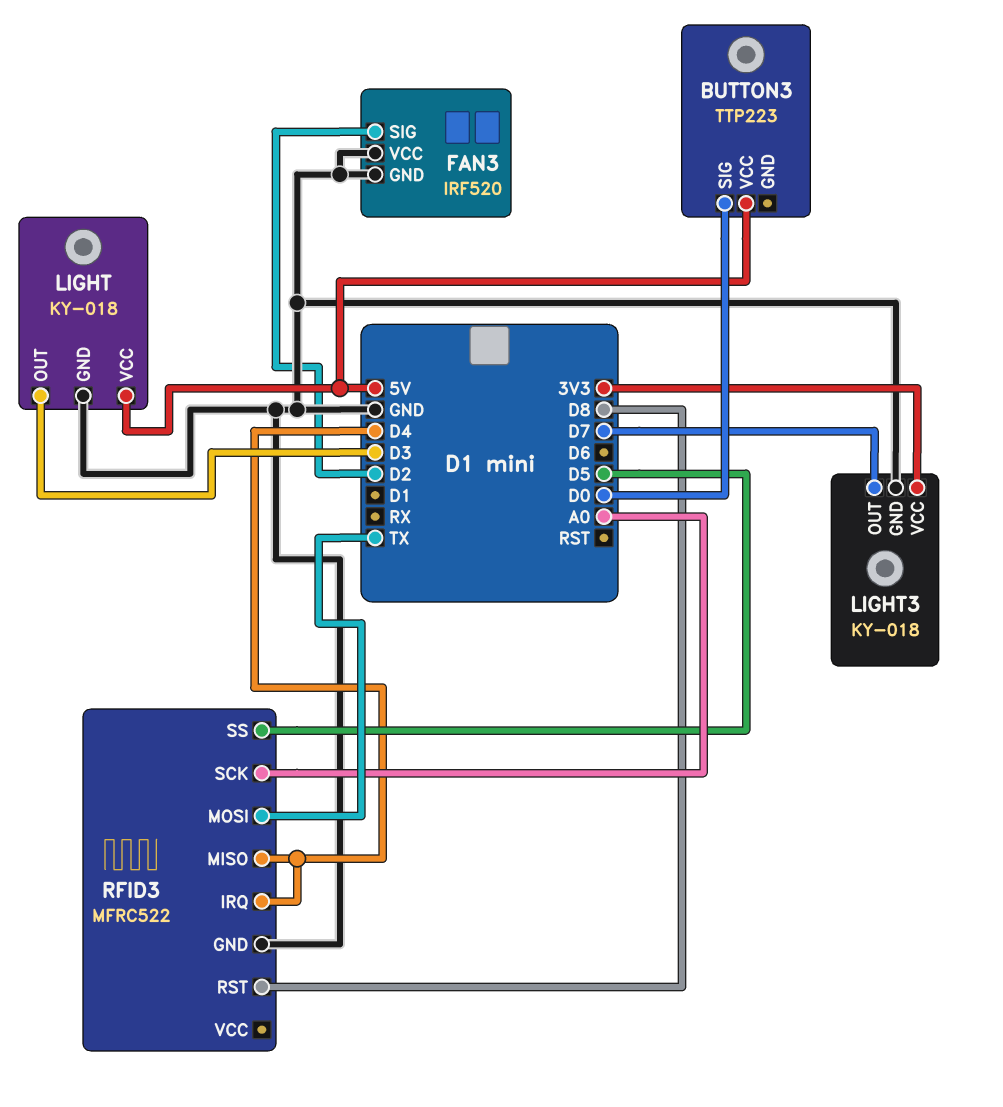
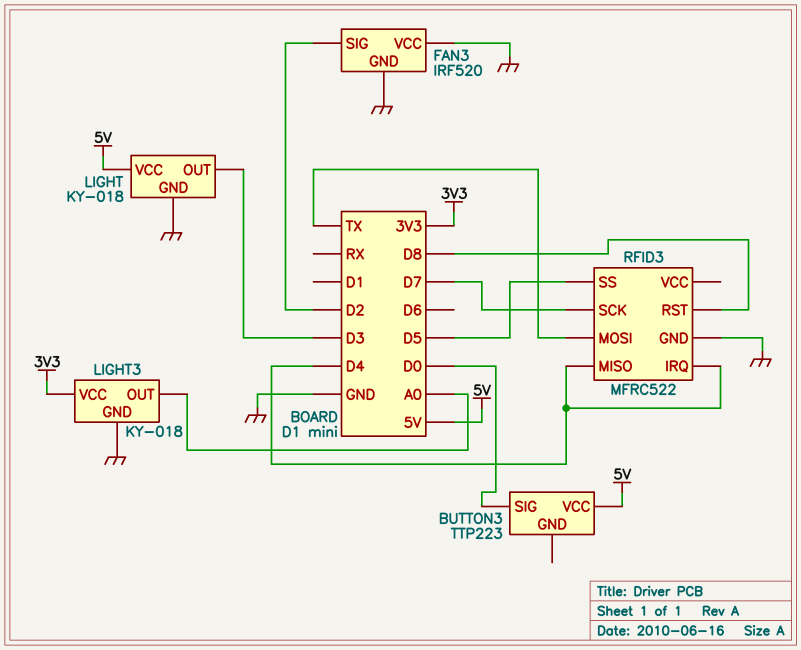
LIGHT3 pin OUT: D7 -> A0
RFID3 pin SCK: A0 -> D7

